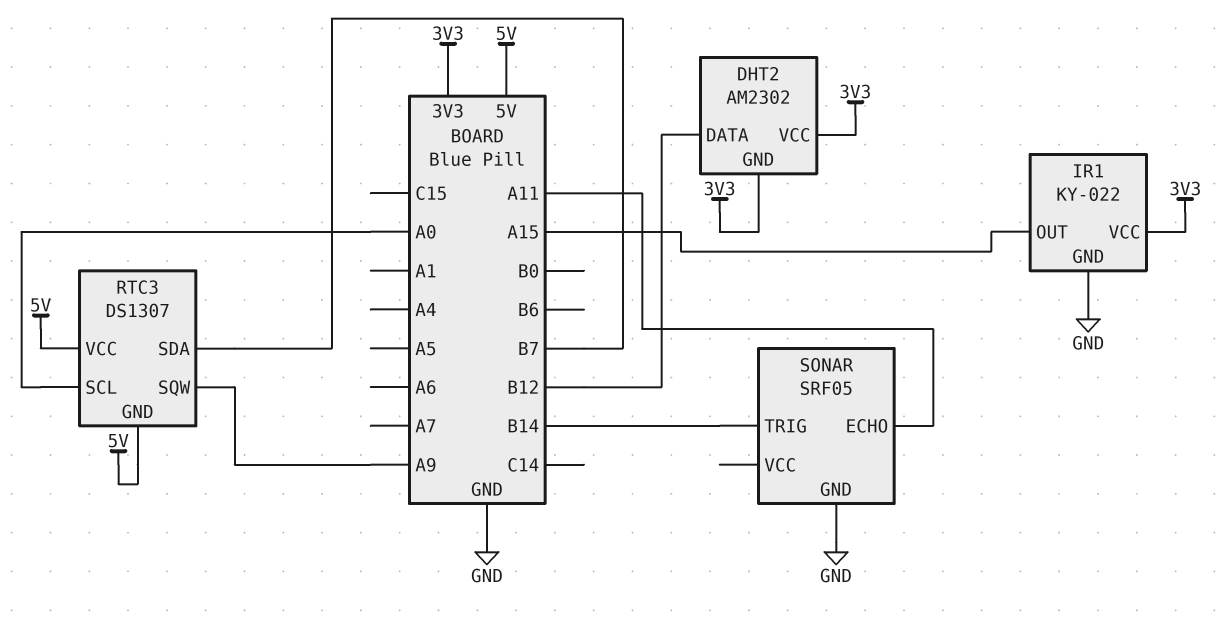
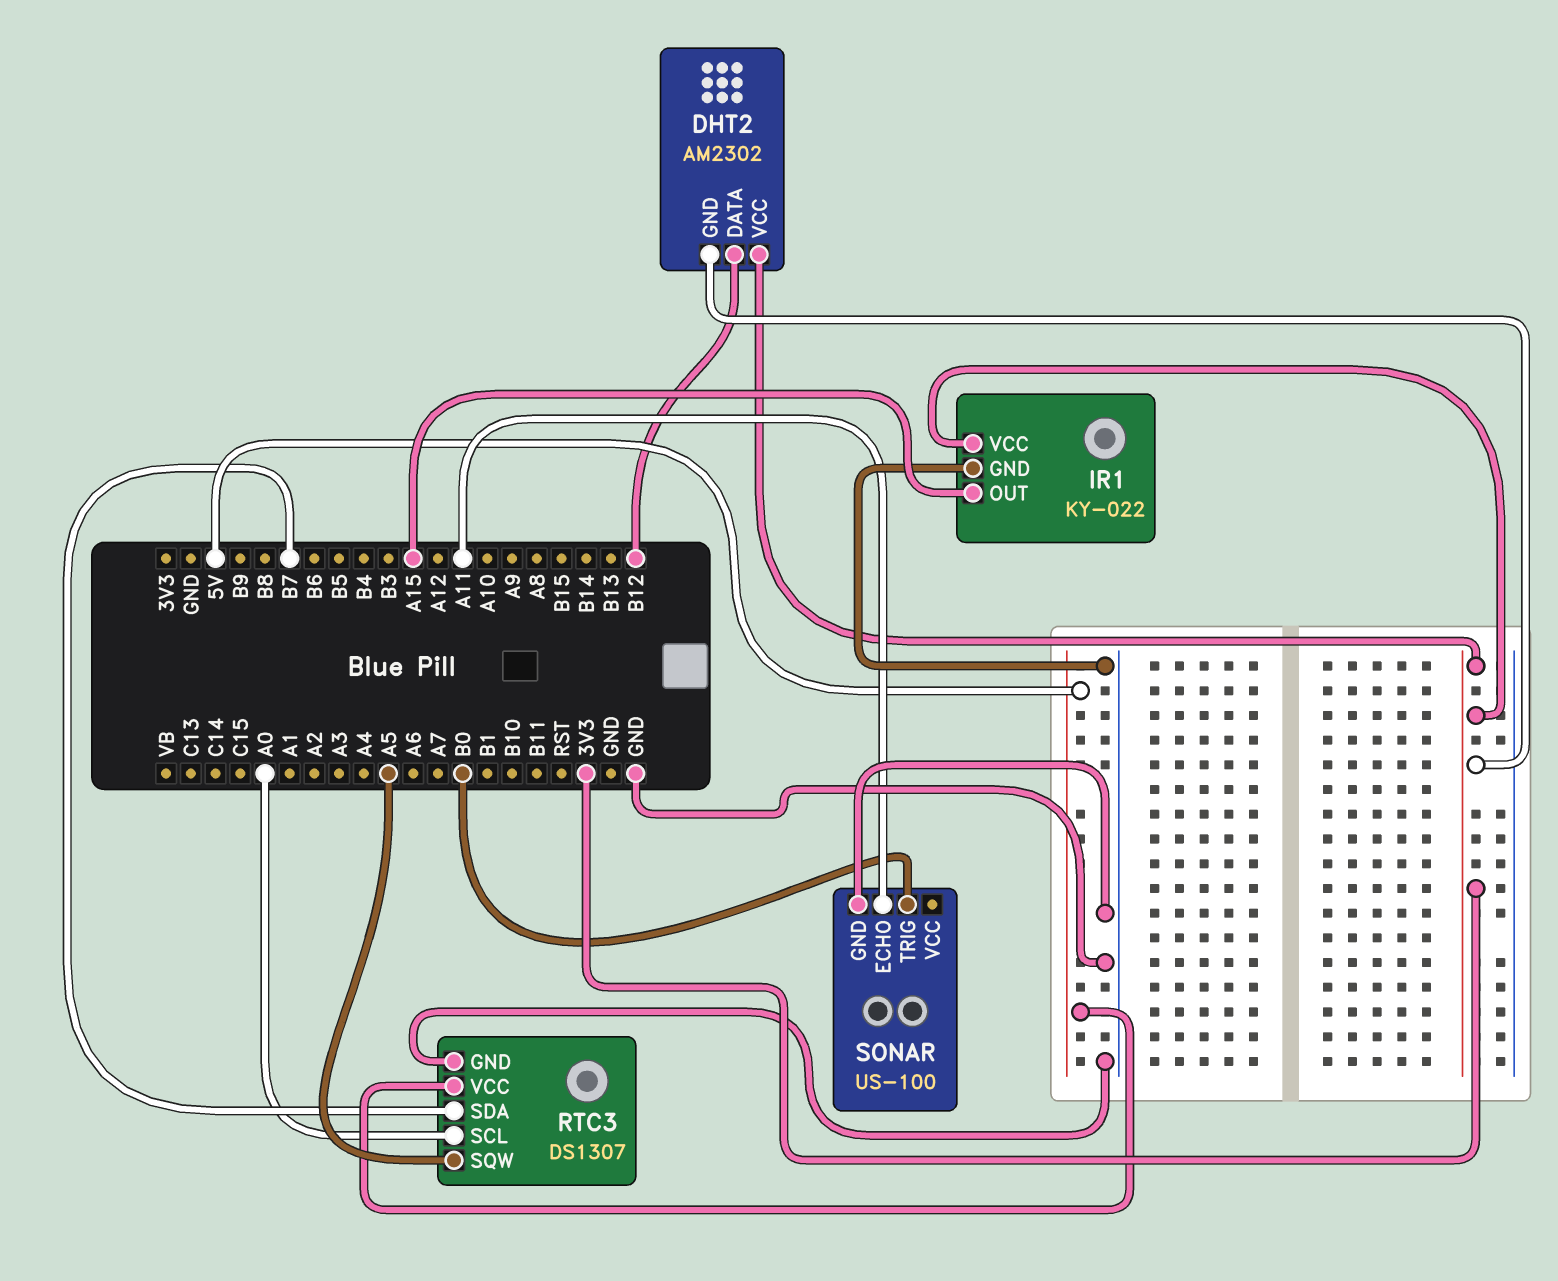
RTC3 pin GND: 5V -> GND
RTC3 pin SQW: A9 -> A5
SONAR: SRF05 -> US-100
SONAR pin TRIG: B14 -> B0

